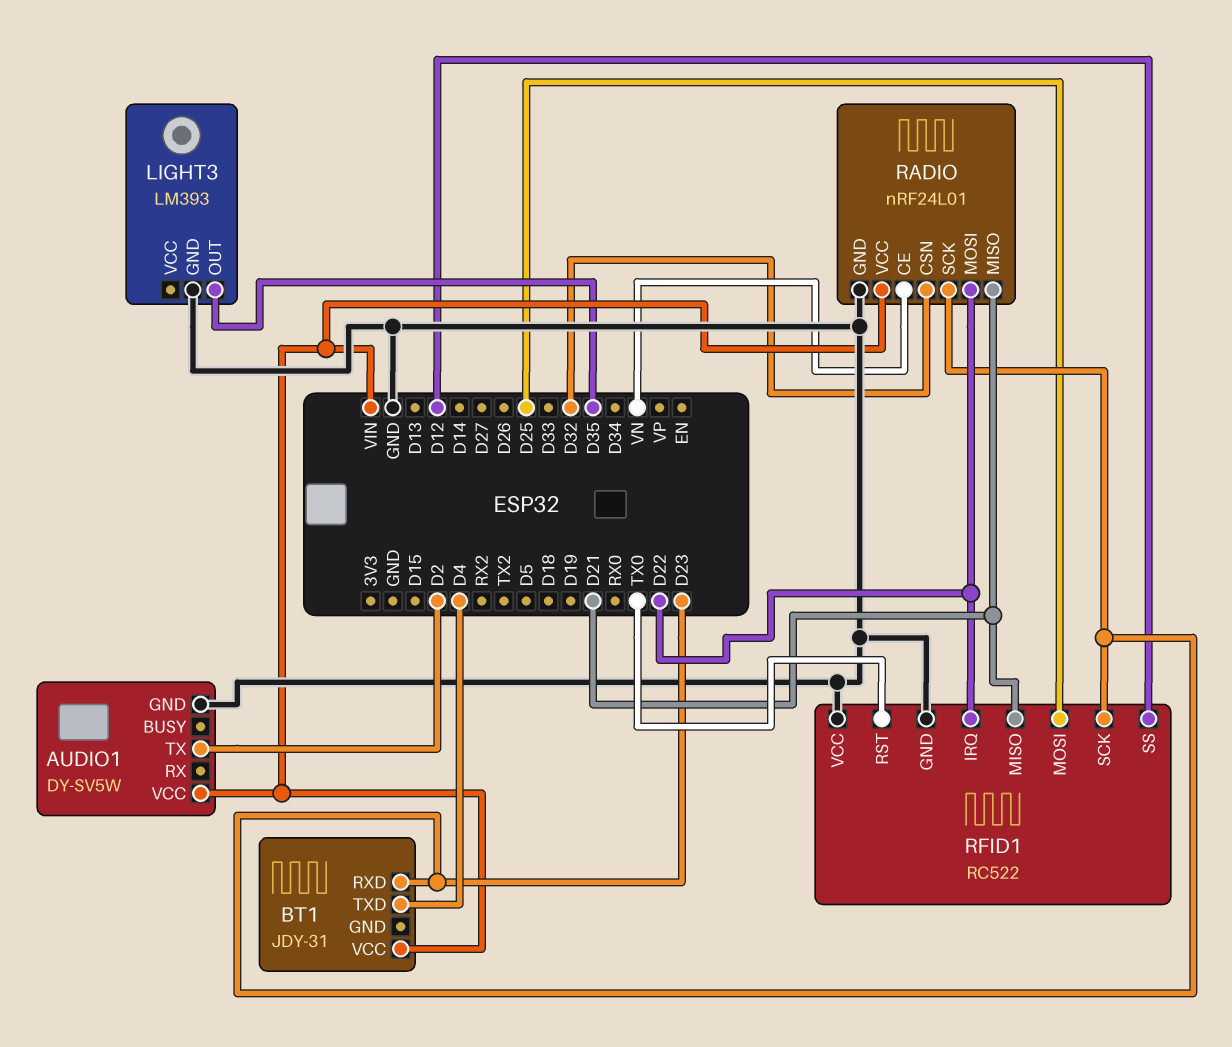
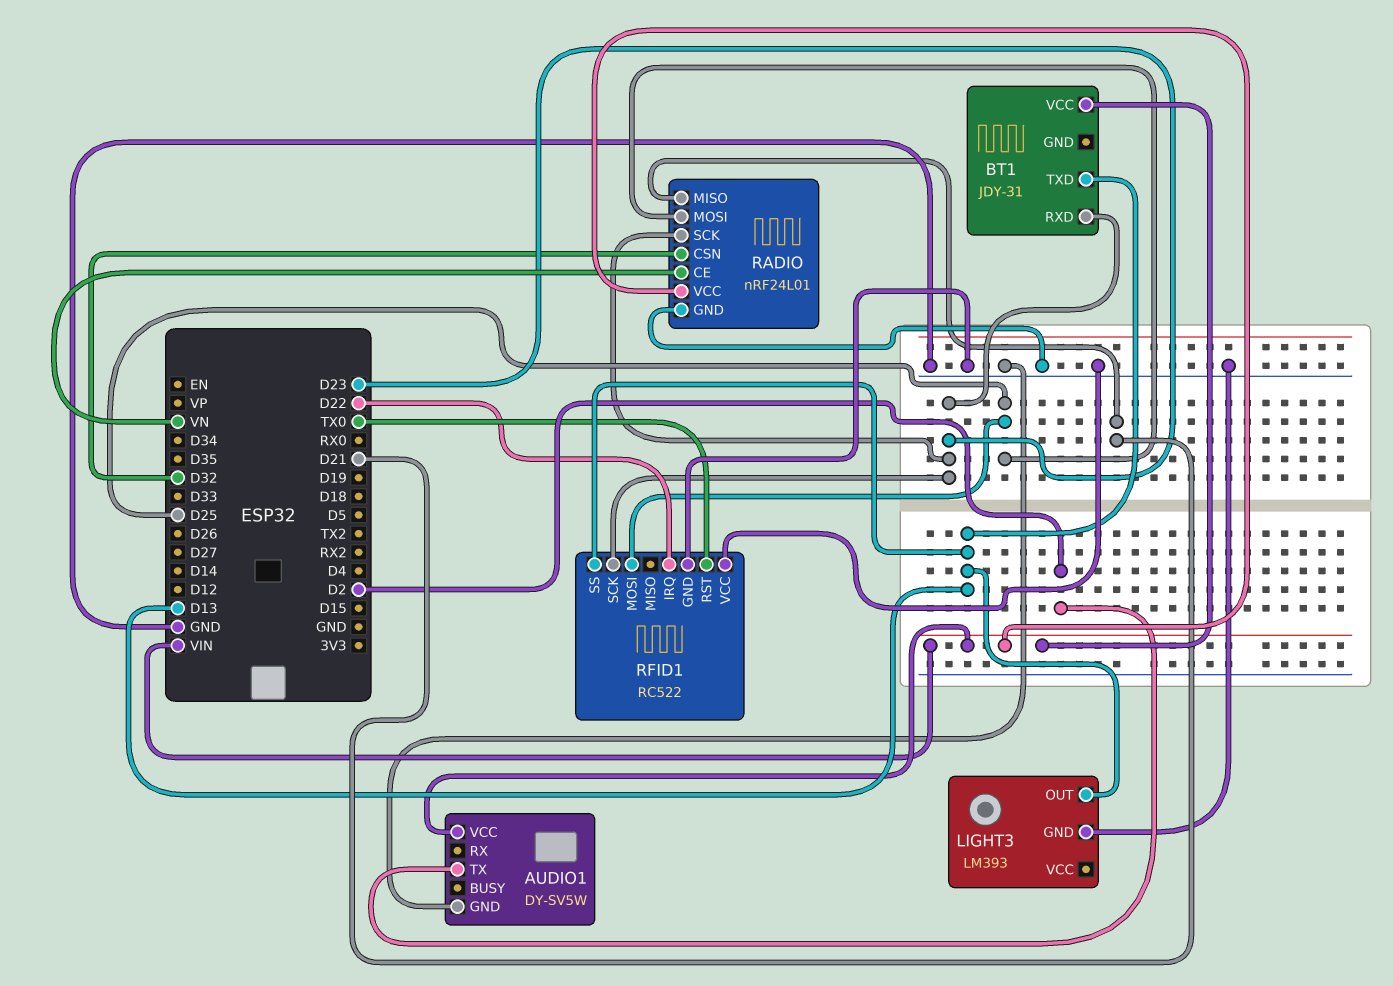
BT1 pin TXD: D4 -> D13
LIGHT3 pin OUT: D35 -> D13
RADIO pin MOSI: D22 -> D25
RFID1 pin MISO: D21 -> none
RFID1 pin SS: D12 -> D13

